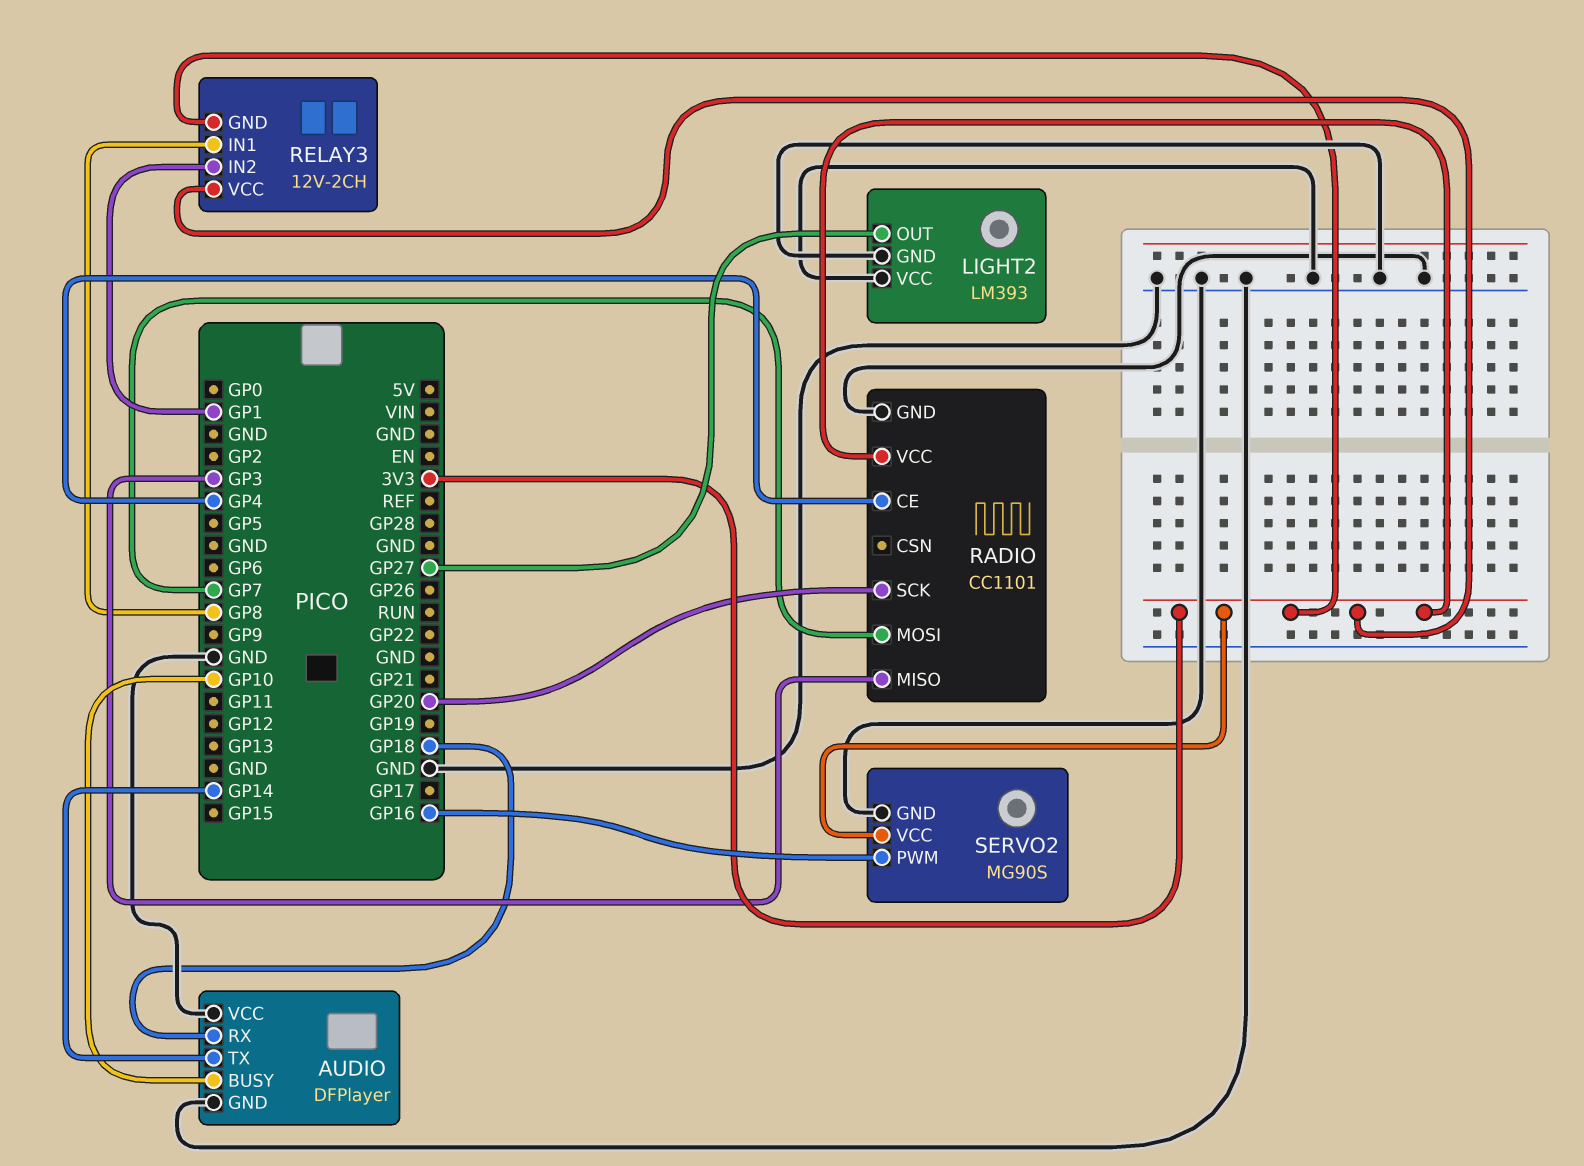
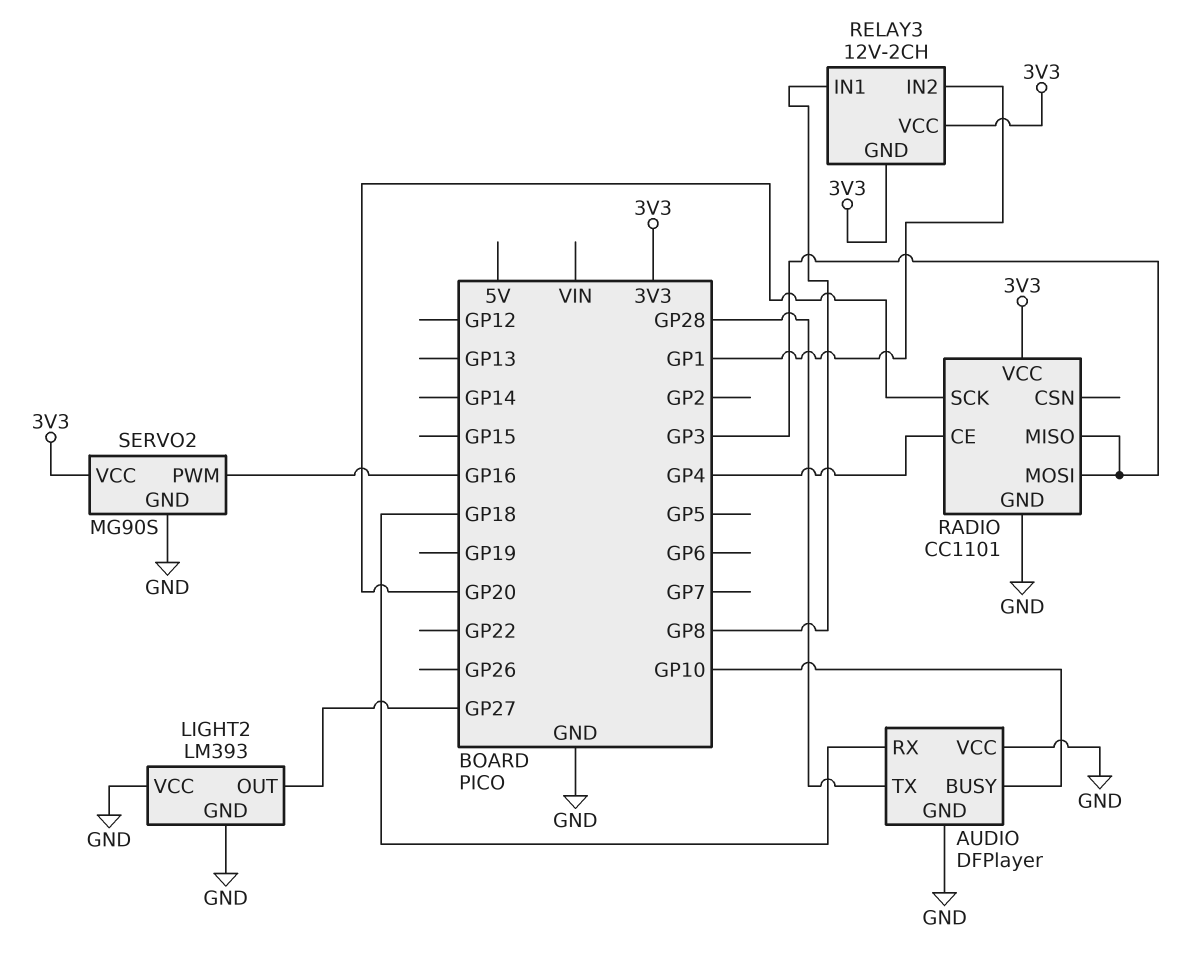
AUDIO pin TX: GP14 -> GP28
RADIO pin MOSI: GP7 -> GP3

